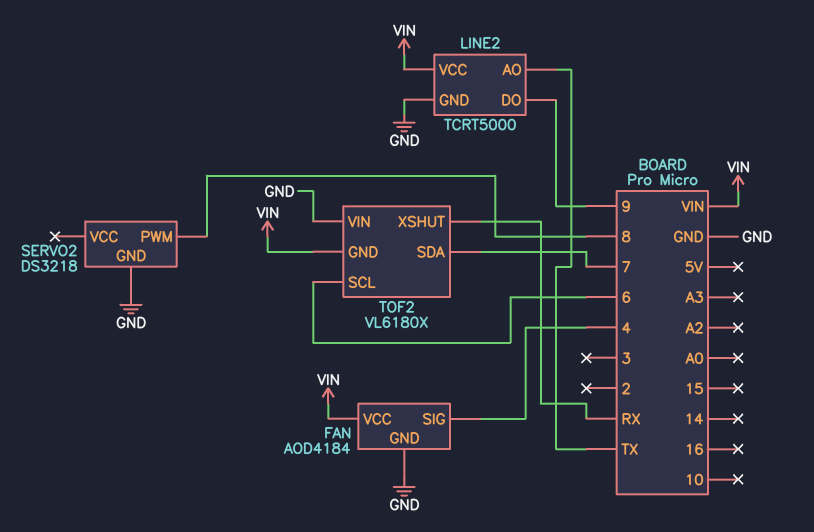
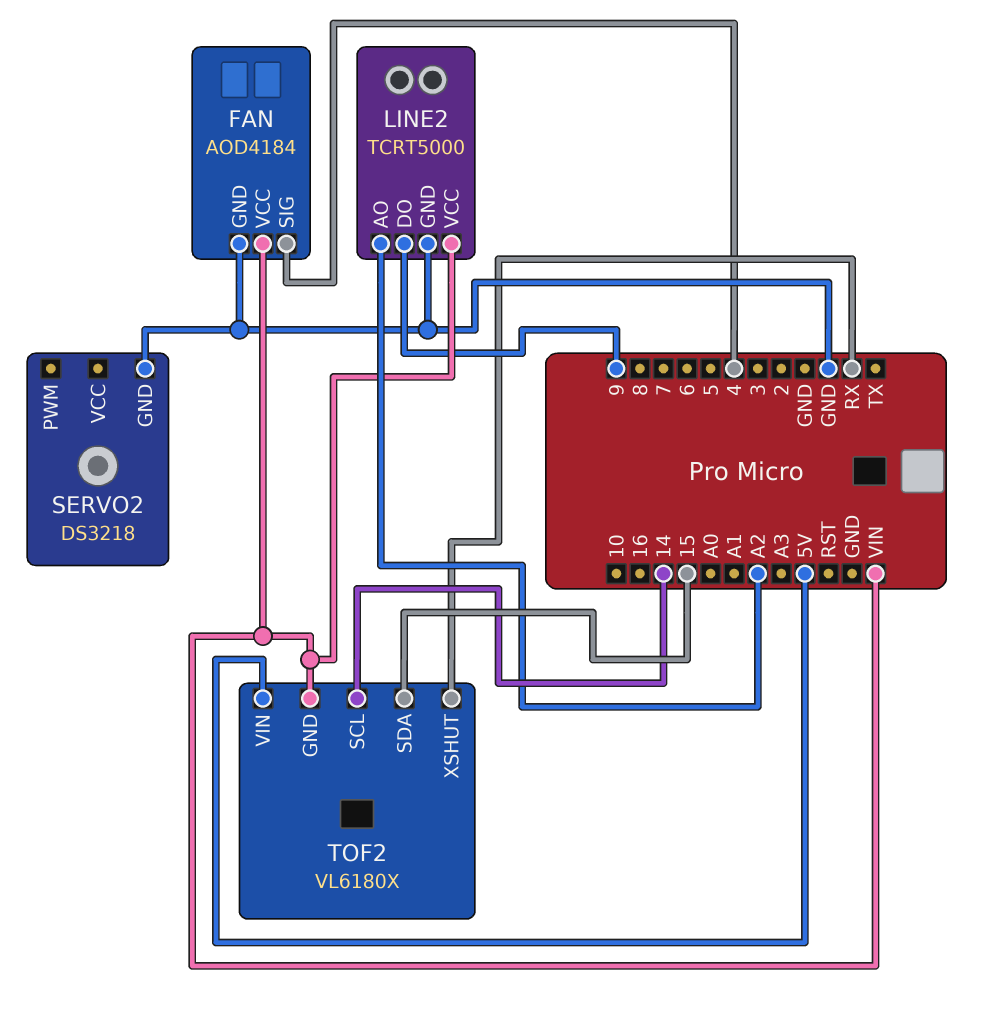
LINE2 pin AO: TX -> A2
SERVO2 pin PWM: 8 -> none
TOF2 pin SCL: 6 -> 14
TOF2 pin SDA: 7 -> 15
TOF2 pin VIN: GND -> 5V

